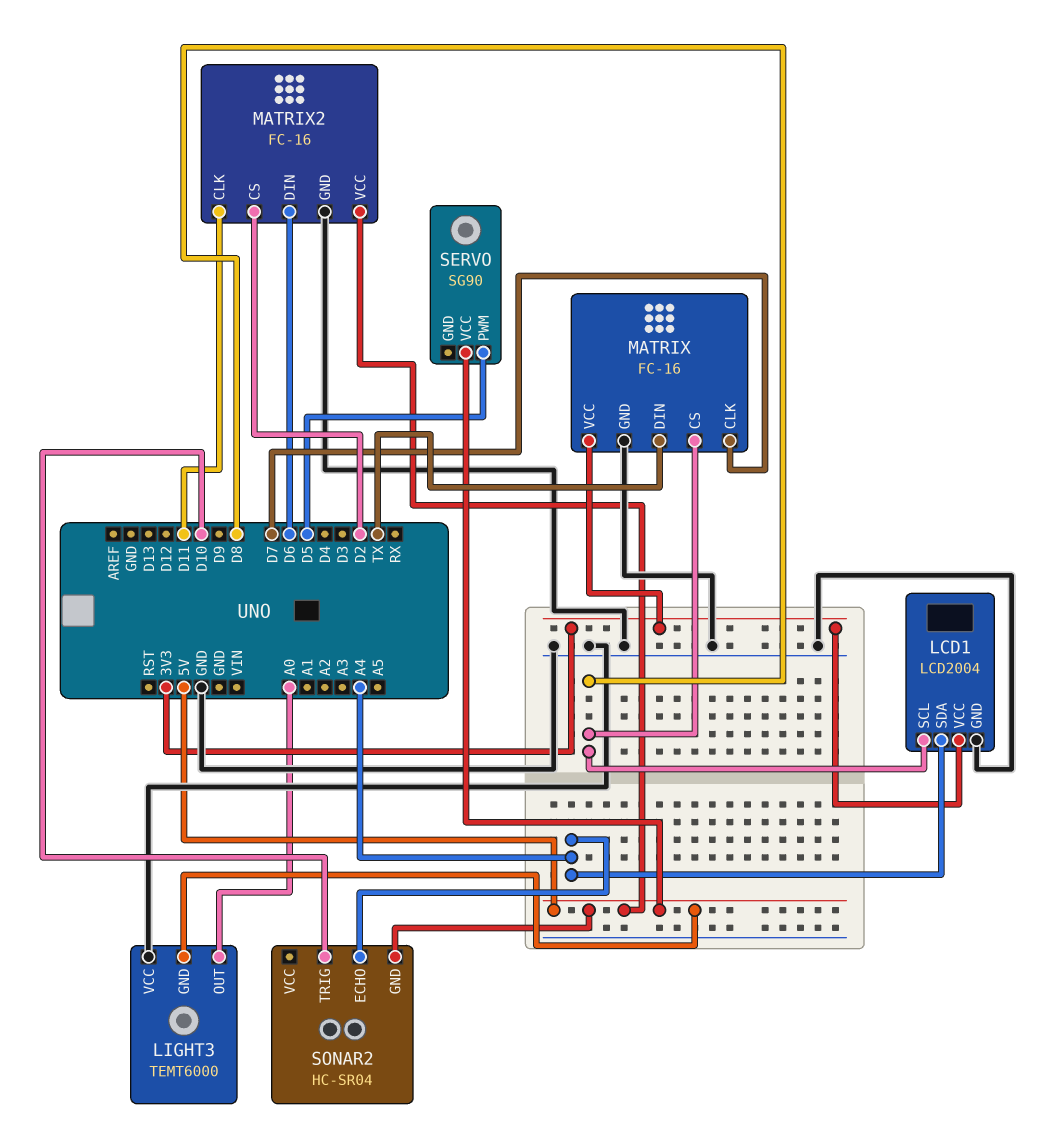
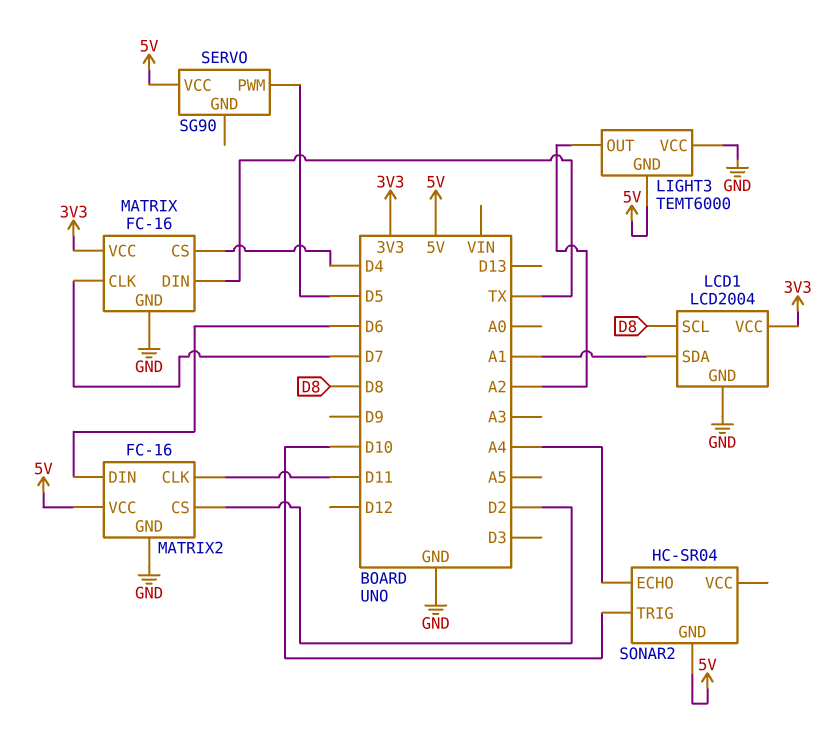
LCD1 pin SDA: A4 -> A1
LIGHT3 pin OUT: A0 -> A2
MATRIX pin CS: D8 -> D4

